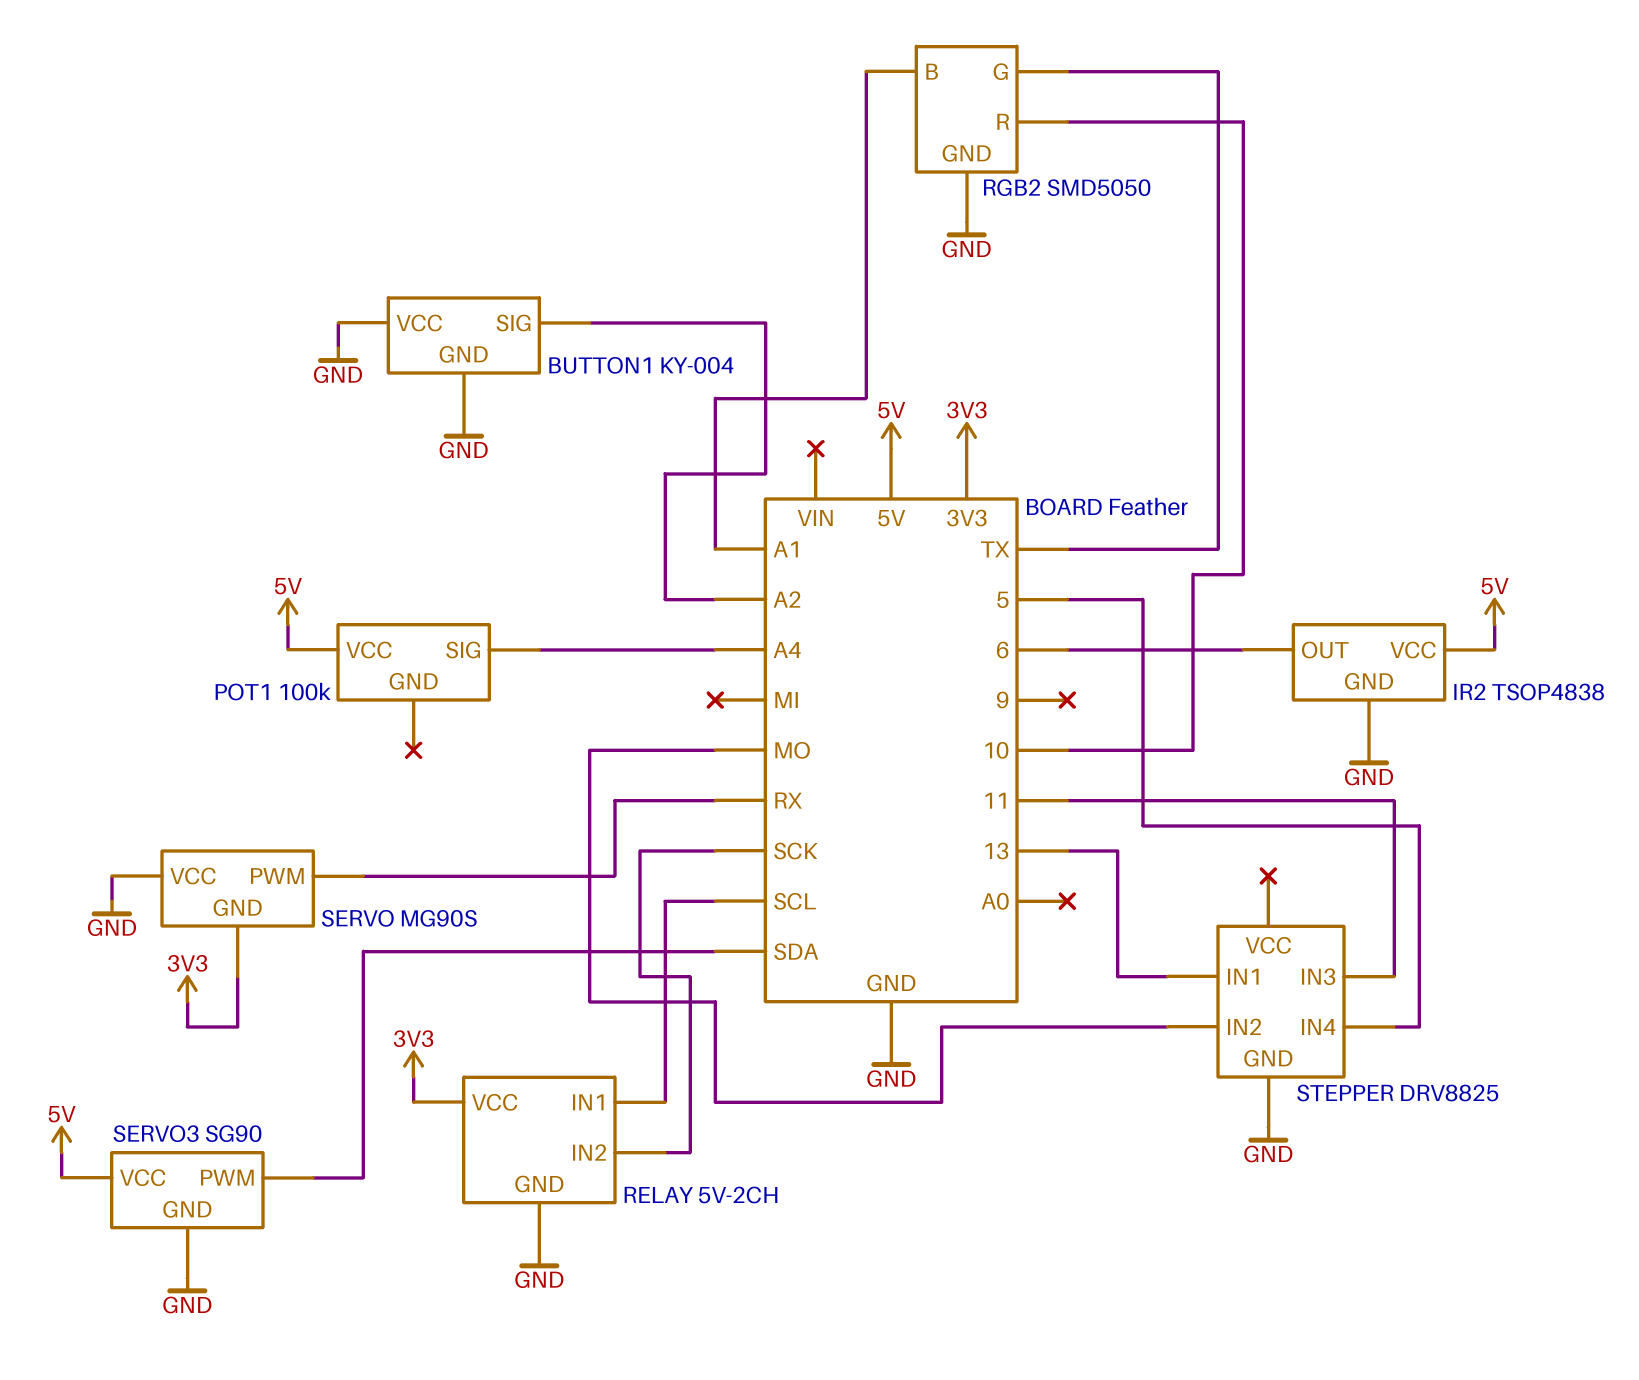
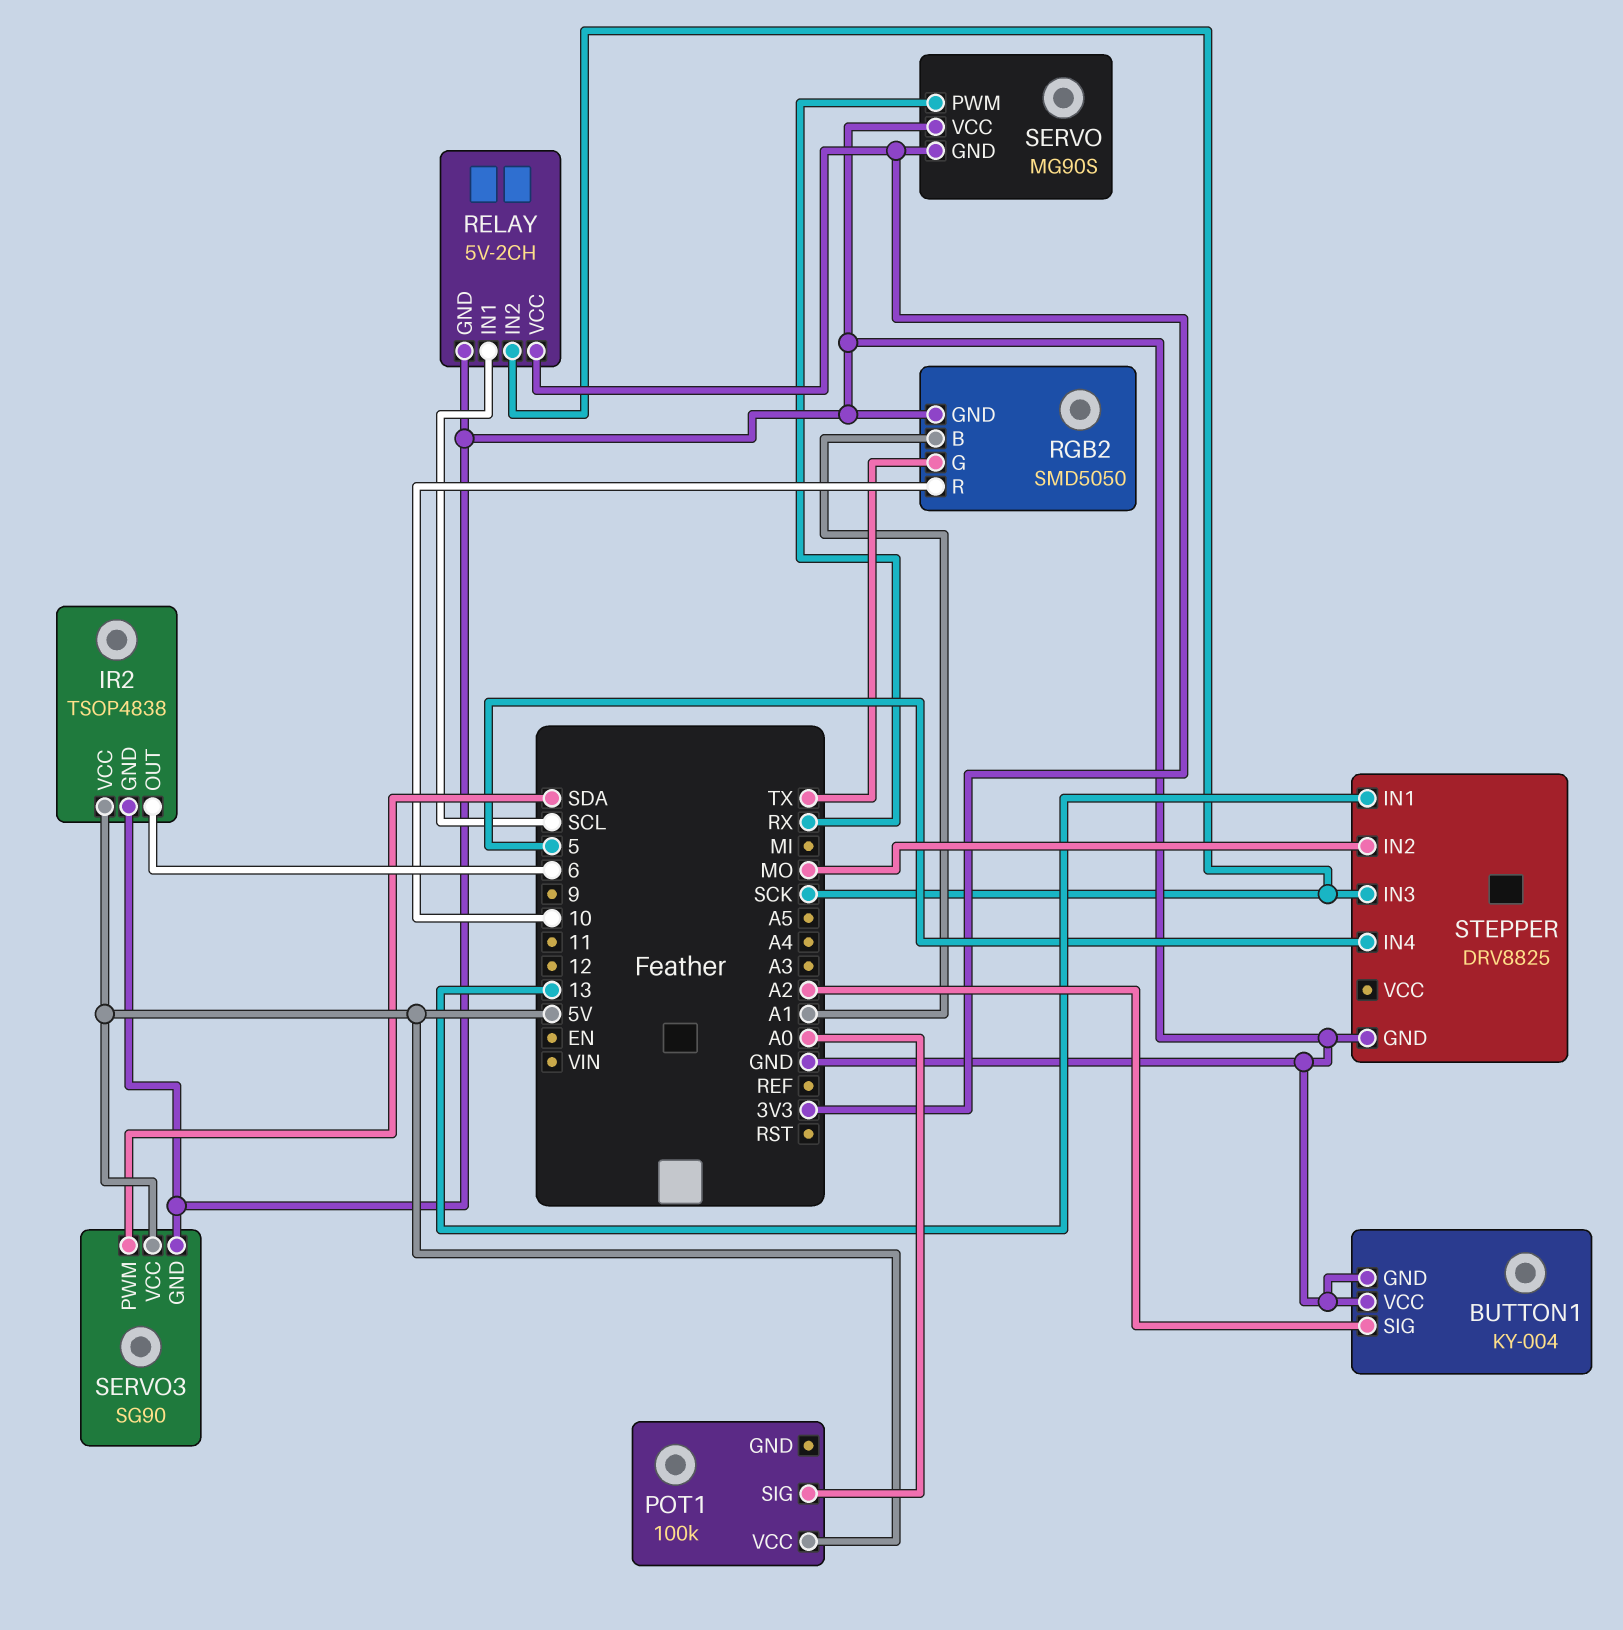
POT1 pin SIG: A4 -> A0
STEPPER pin IN3: 11 -> SCK

